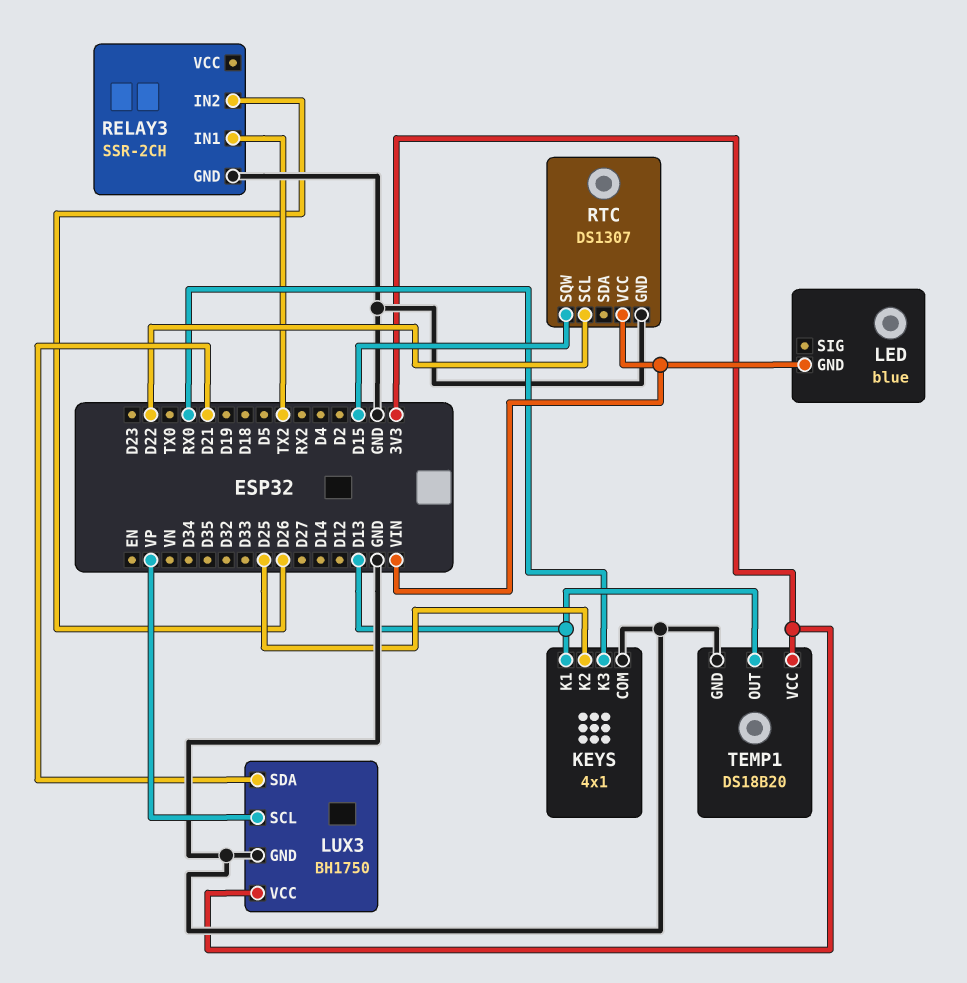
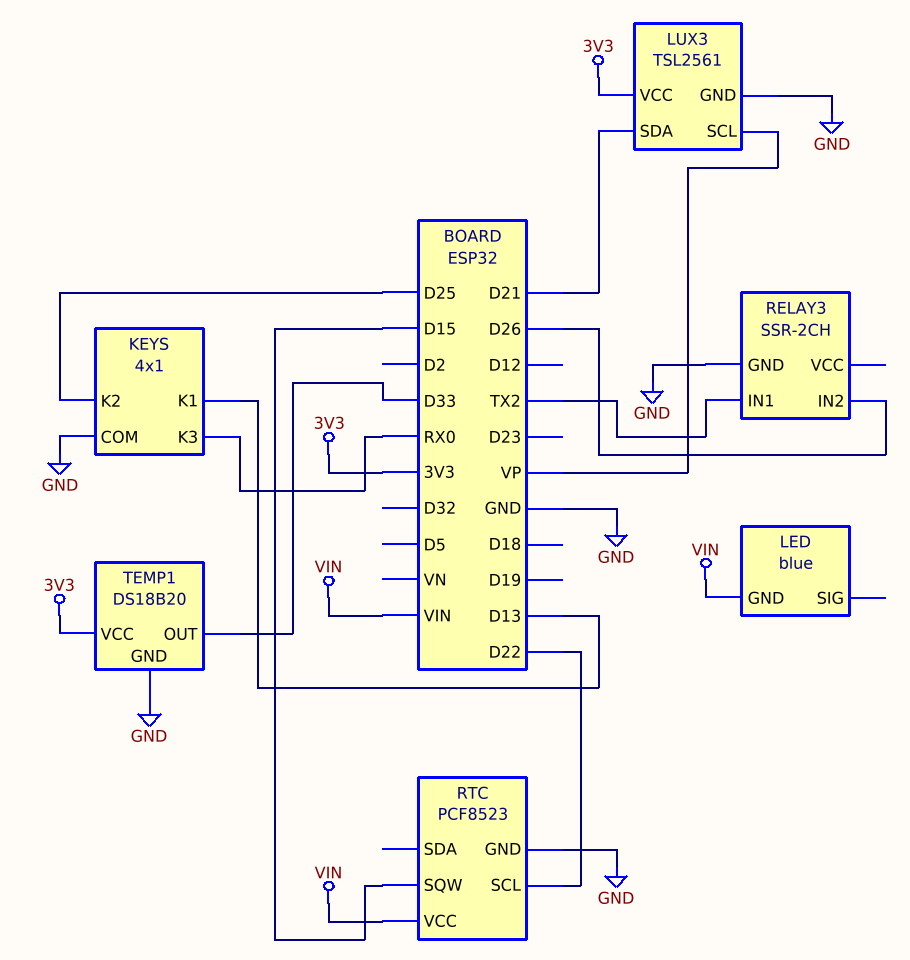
LUX3: BH1750 -> TSL2561
RTC: DS1307 -> PCF8523
TEMP1 pin OUT: D13 -> D33

